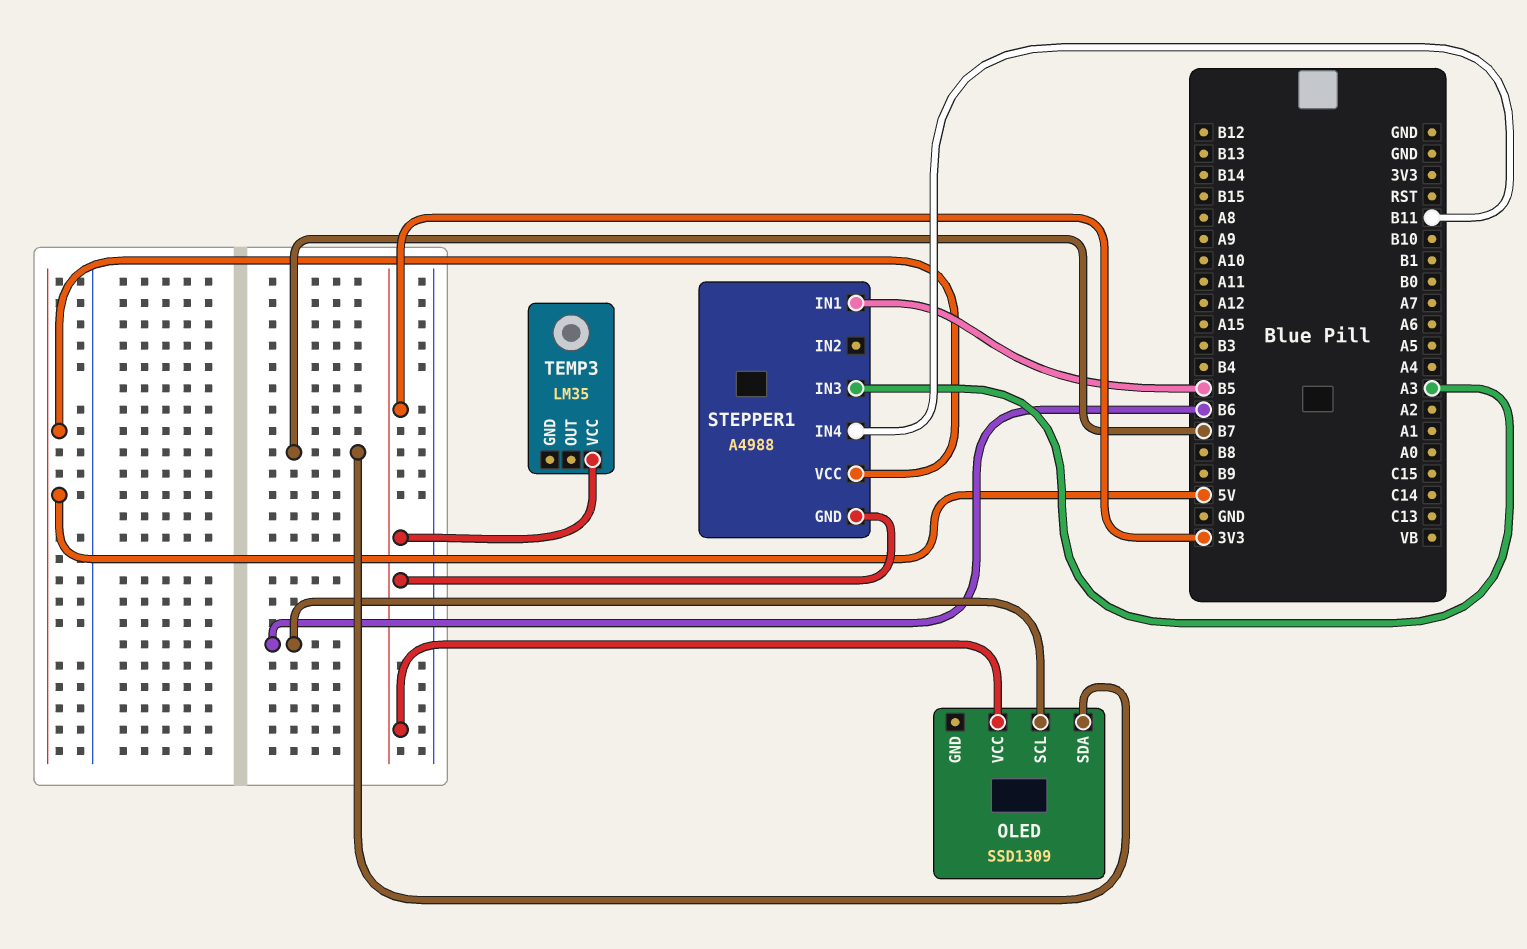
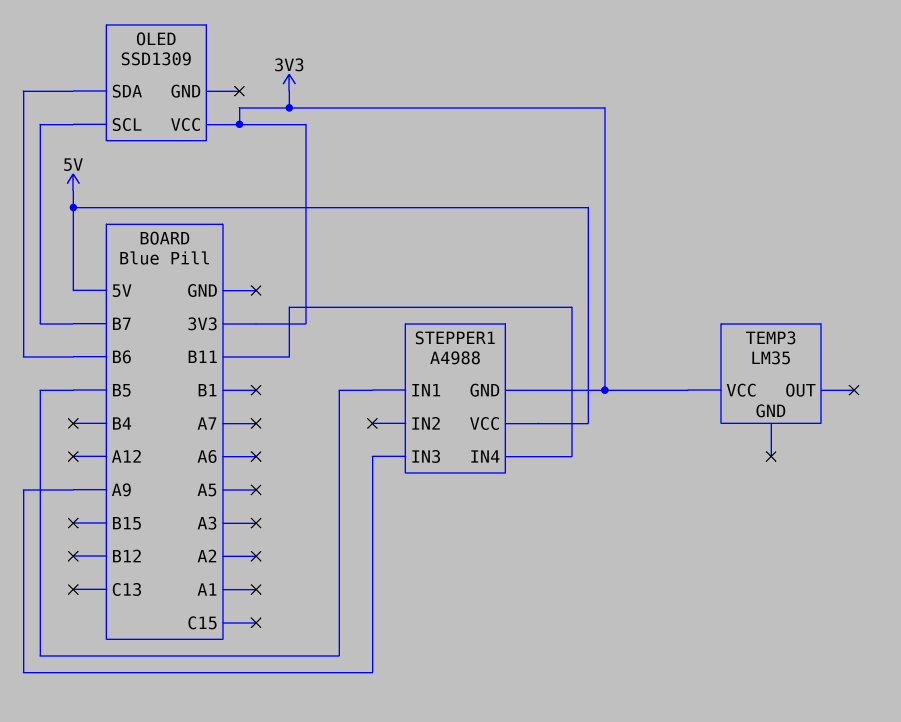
OLED pin SCL: B6 -> B7
OLED pin SDA: B7 -> B6
STEPPER1 pin IN3: A3 -> A9

